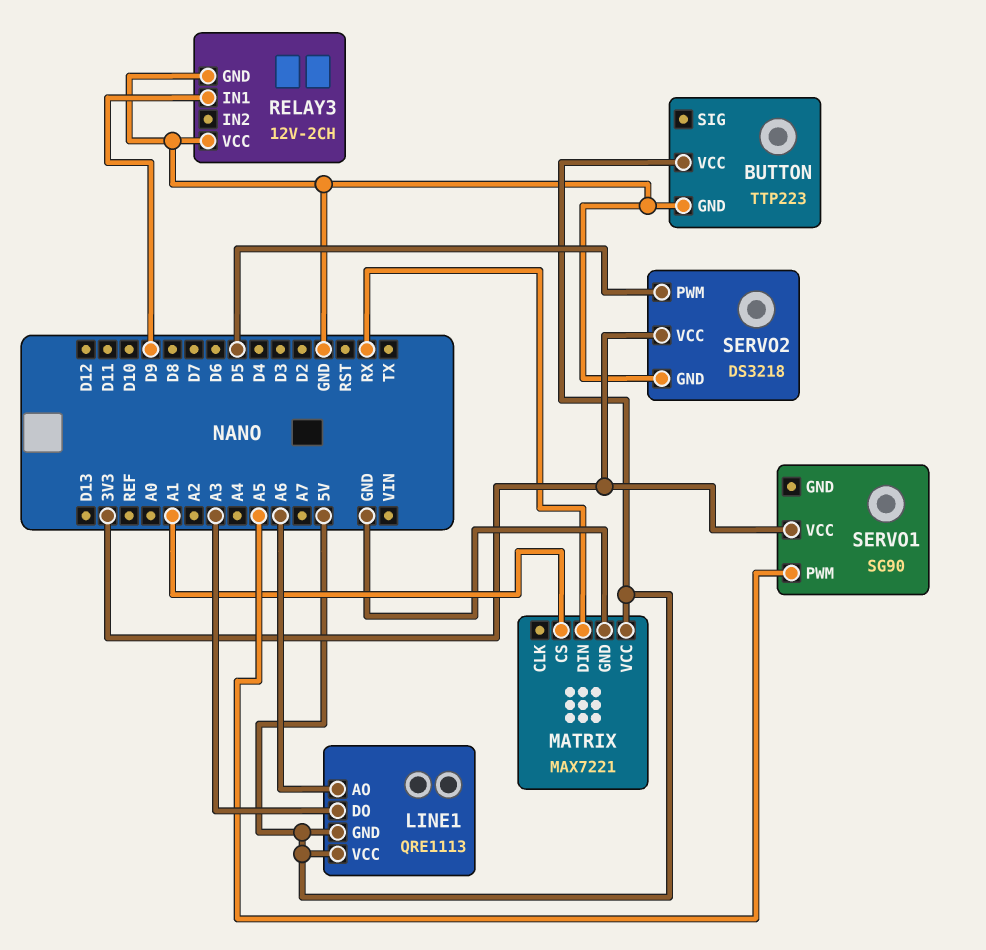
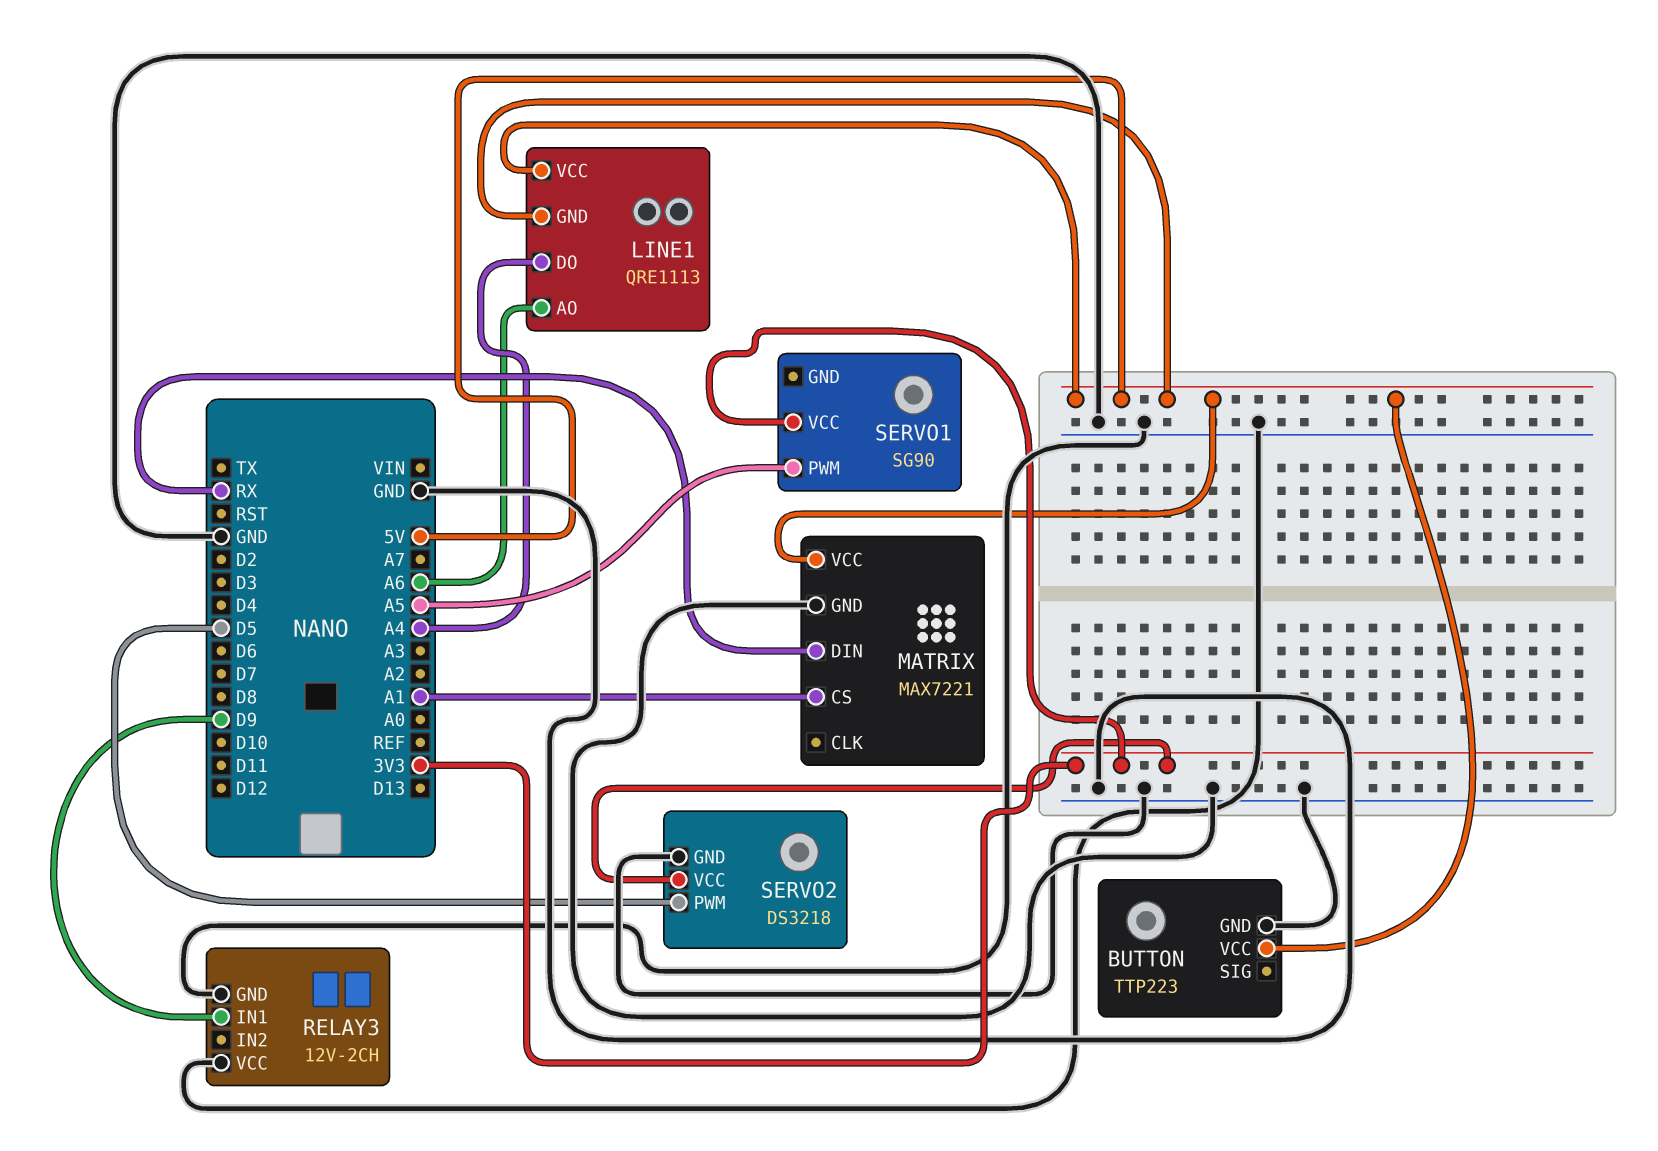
LINE1 pin DO: A3 -> A4

